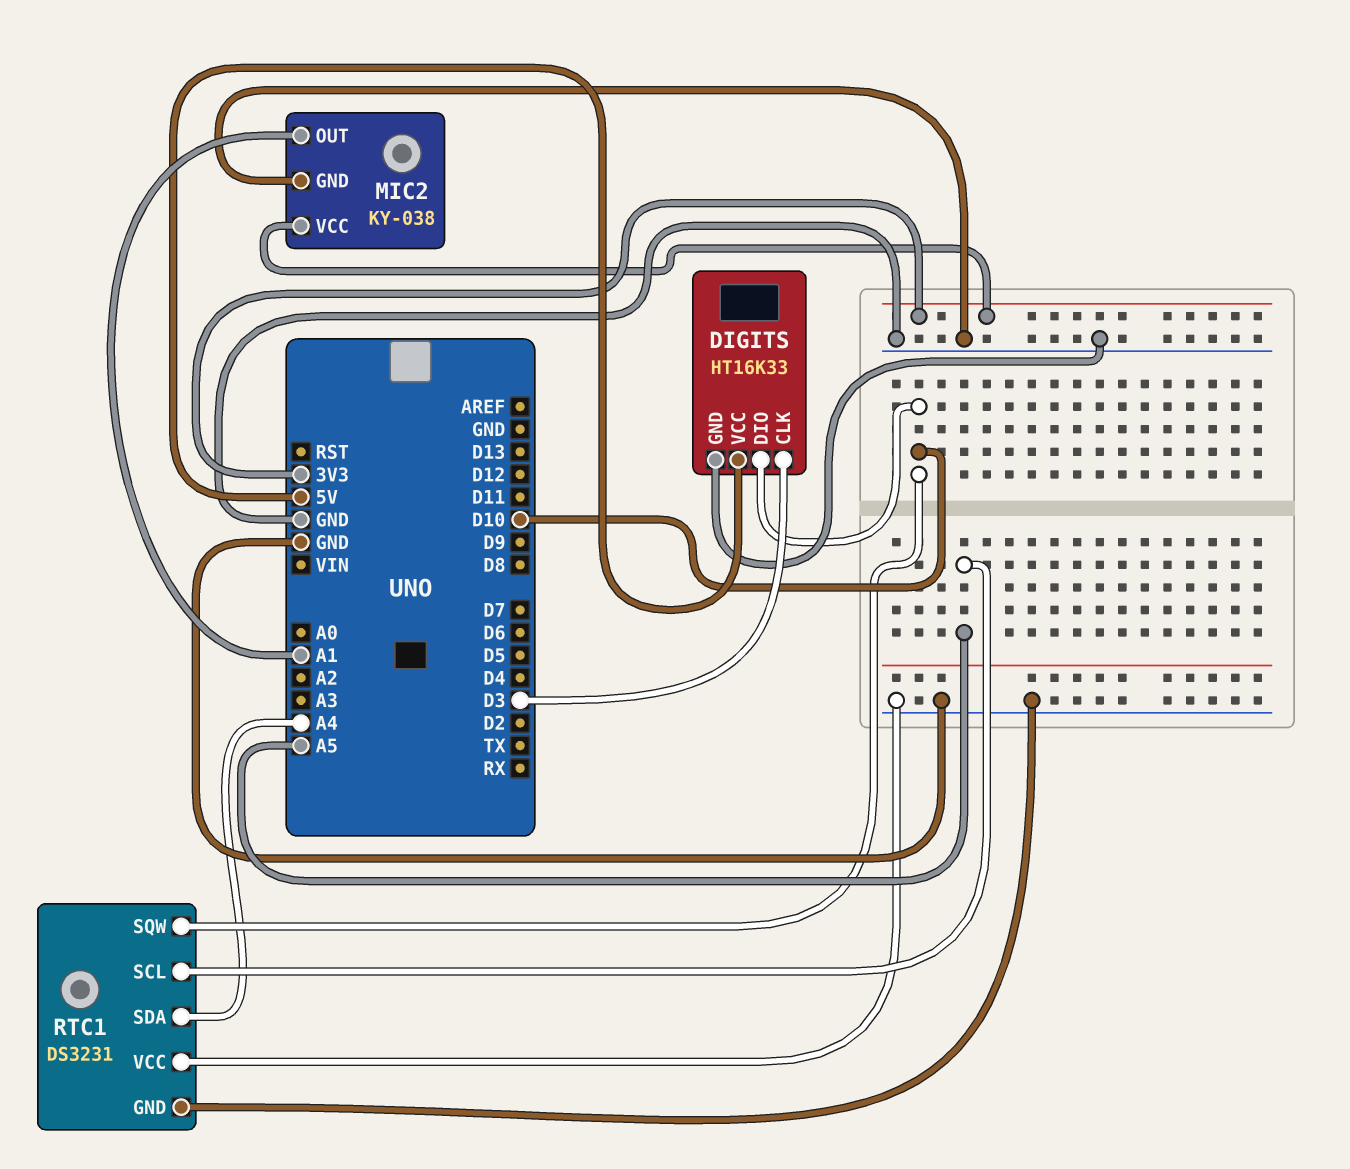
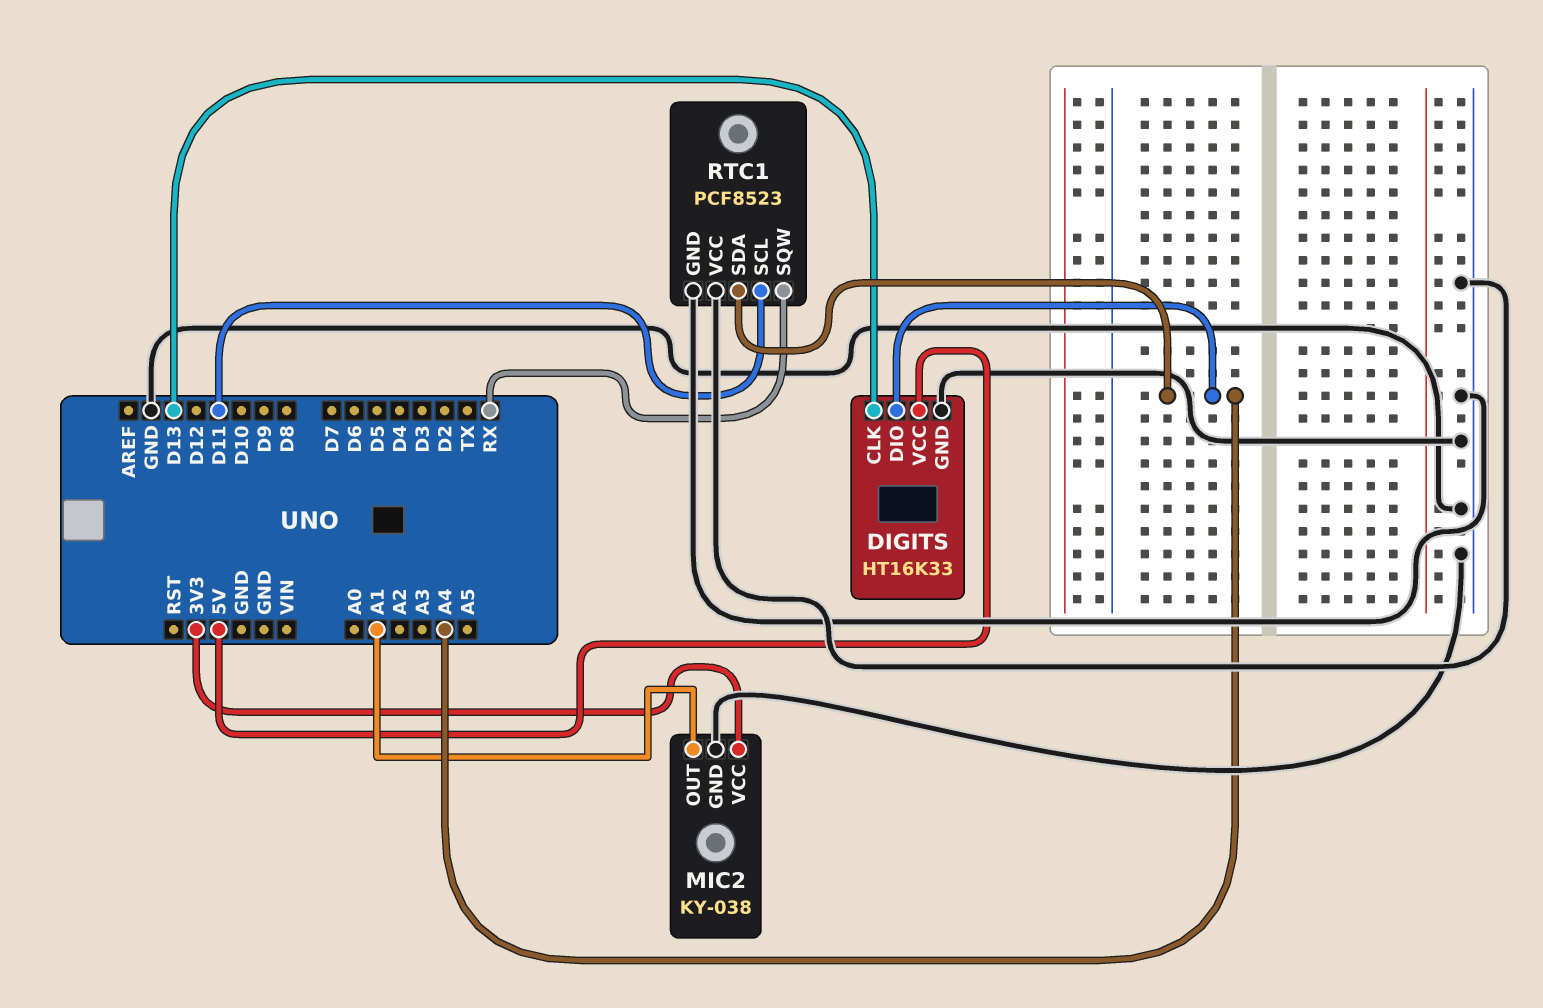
DIGITS pin CLK: D3 -> D13
DIGITS pin DIO: D10 -> A4
RTC1: DS3231 -> PCF8523
RTC1 pin SCL: A5 -> D11
RTC1 pin SQW: D10 -> RX

